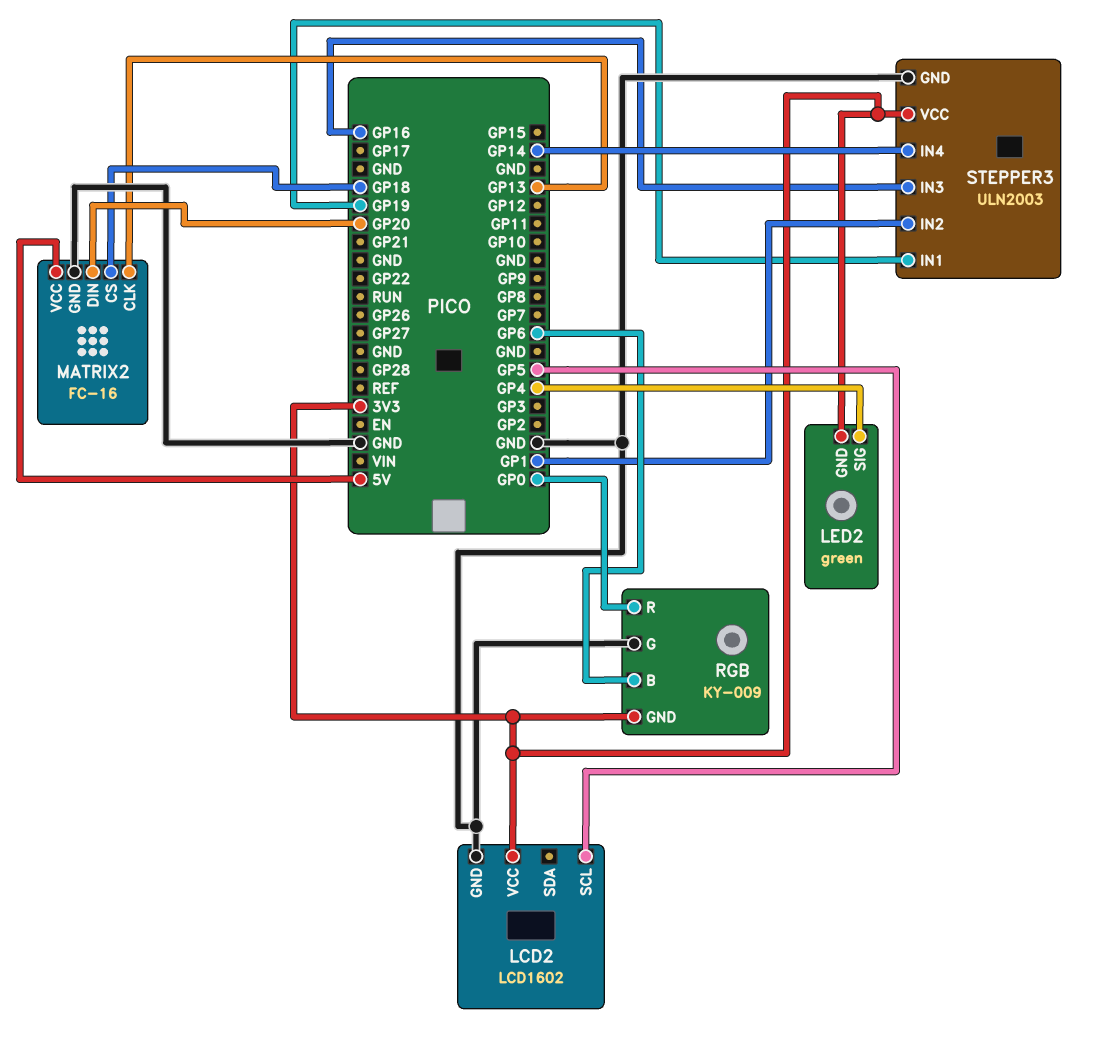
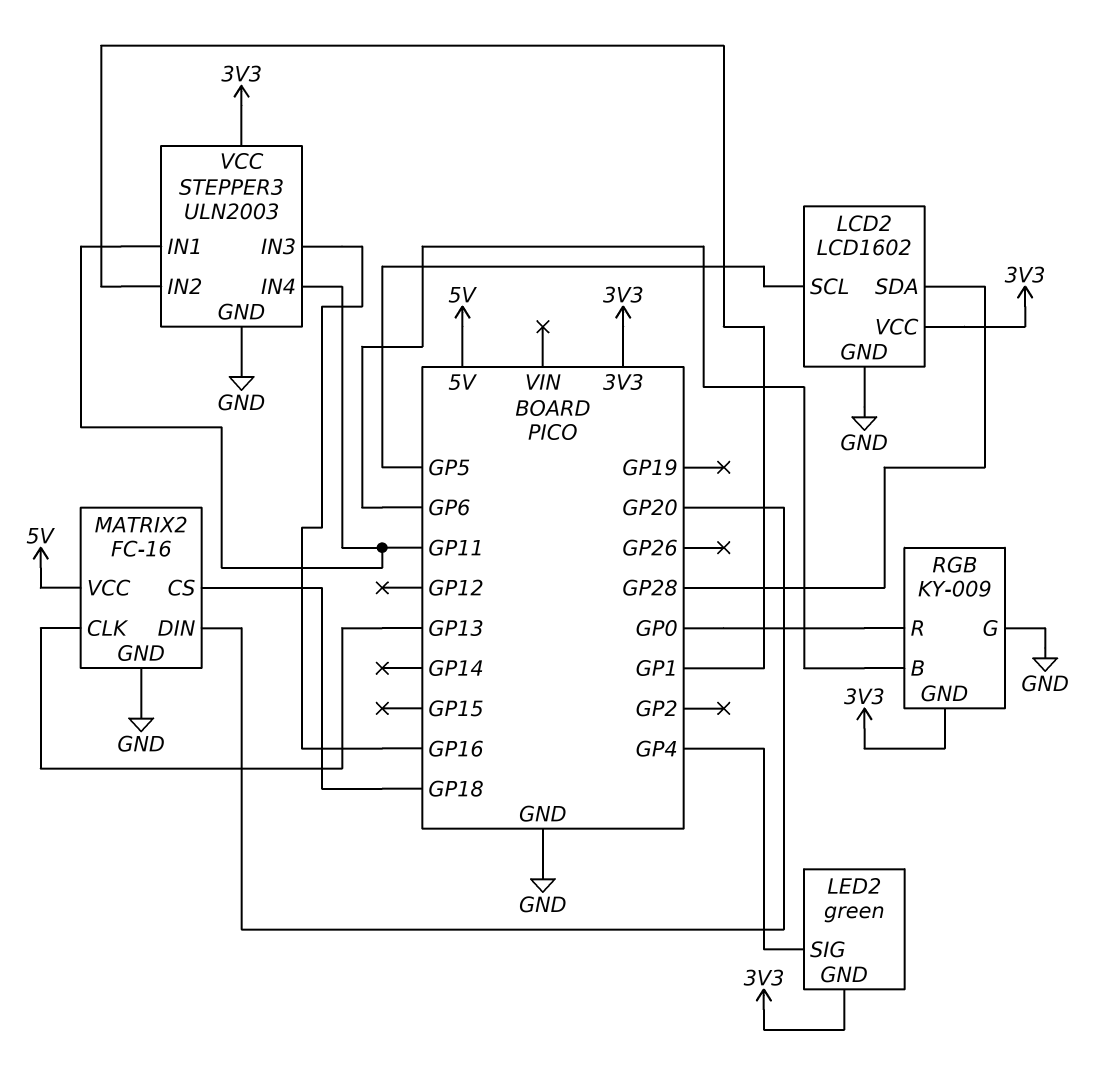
LCD2 pin SDA: none -> GP28
STEPPER3 pin IN1: GP19 -> GP11
STEPPER3 pin IN4: GP14 -> GP11

